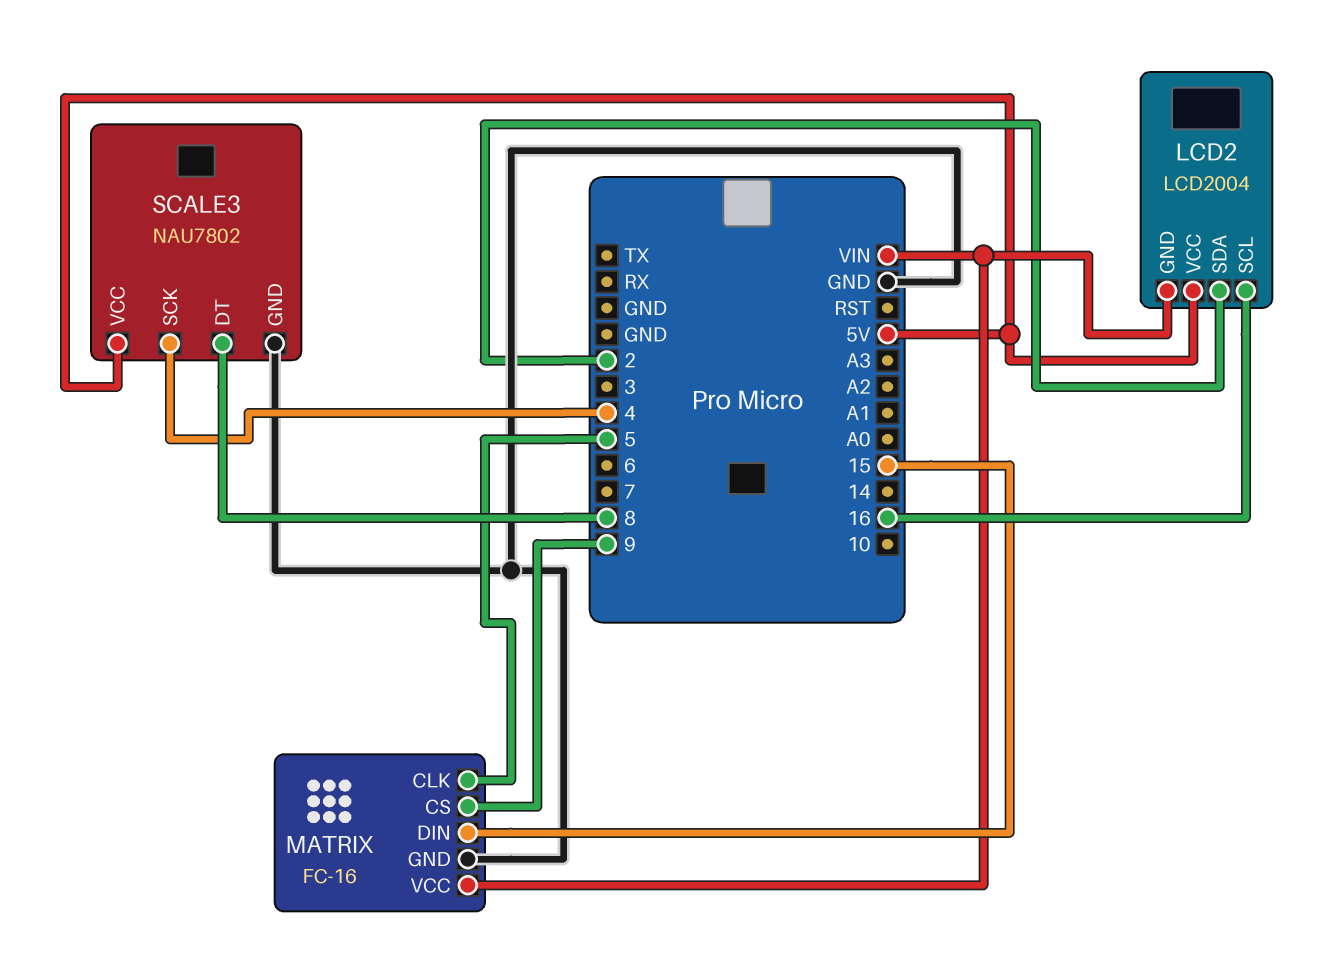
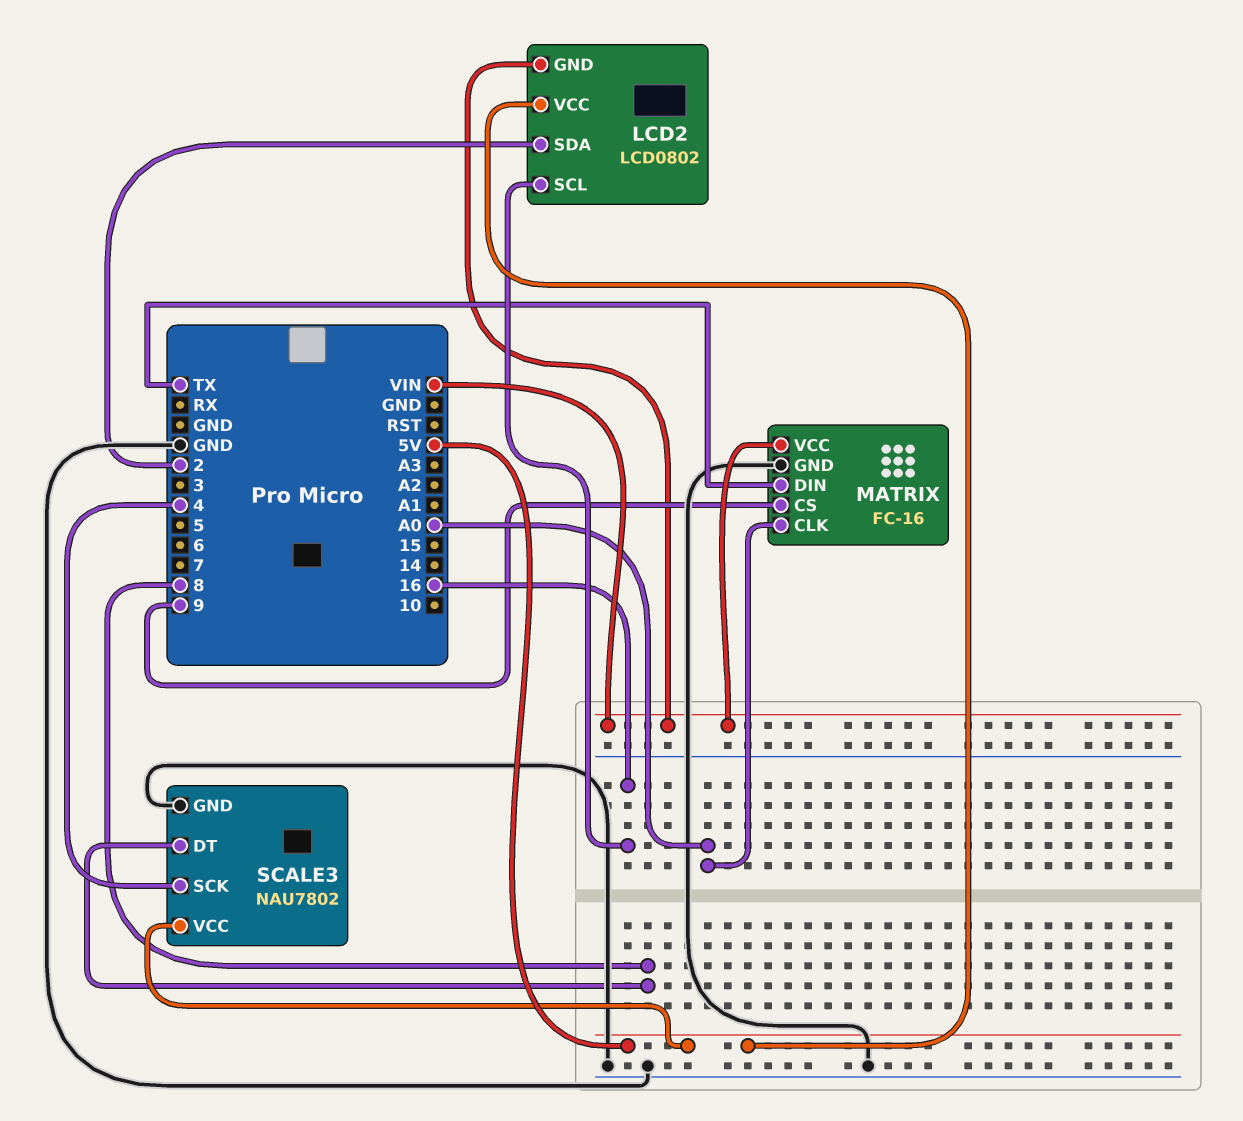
LCD2: LCD2004 -> LCD0802
MATRIX pin CLK: 5 -> A0
MATRIX pin DIN: 15 -> TX

